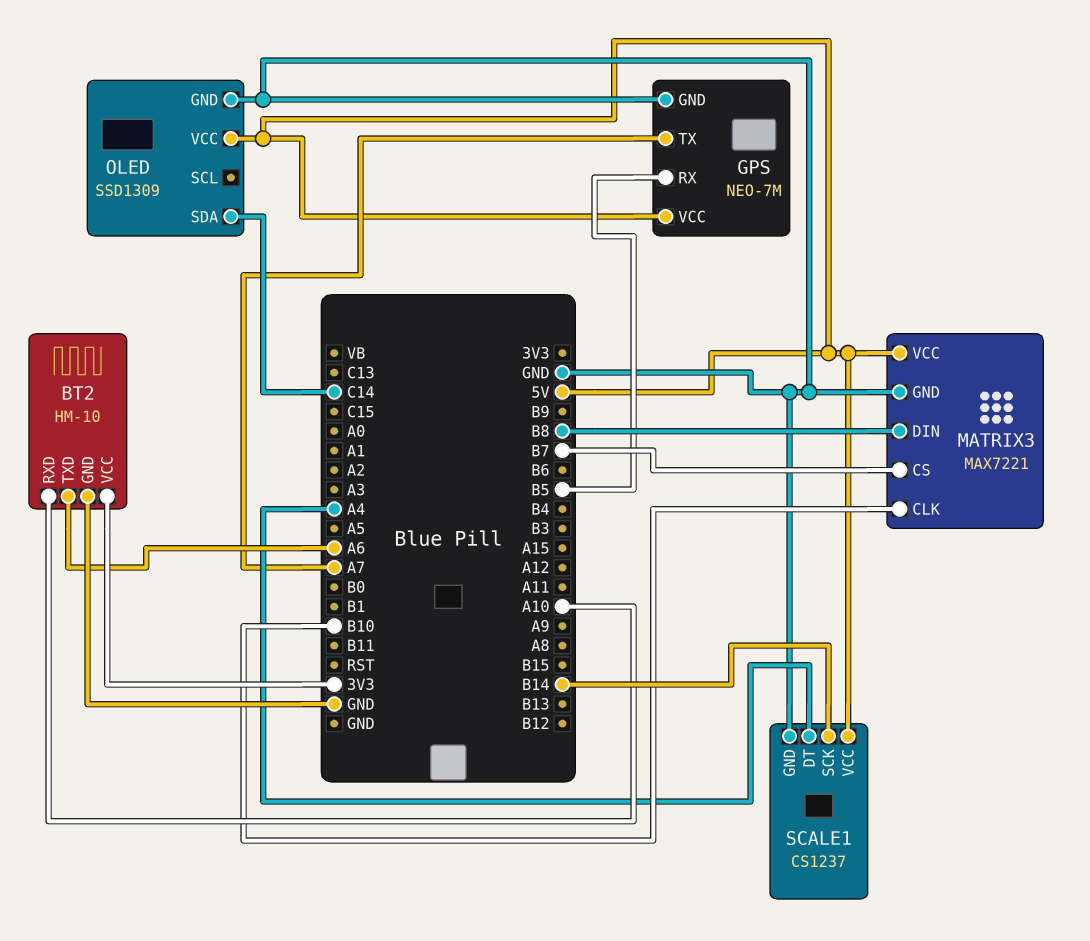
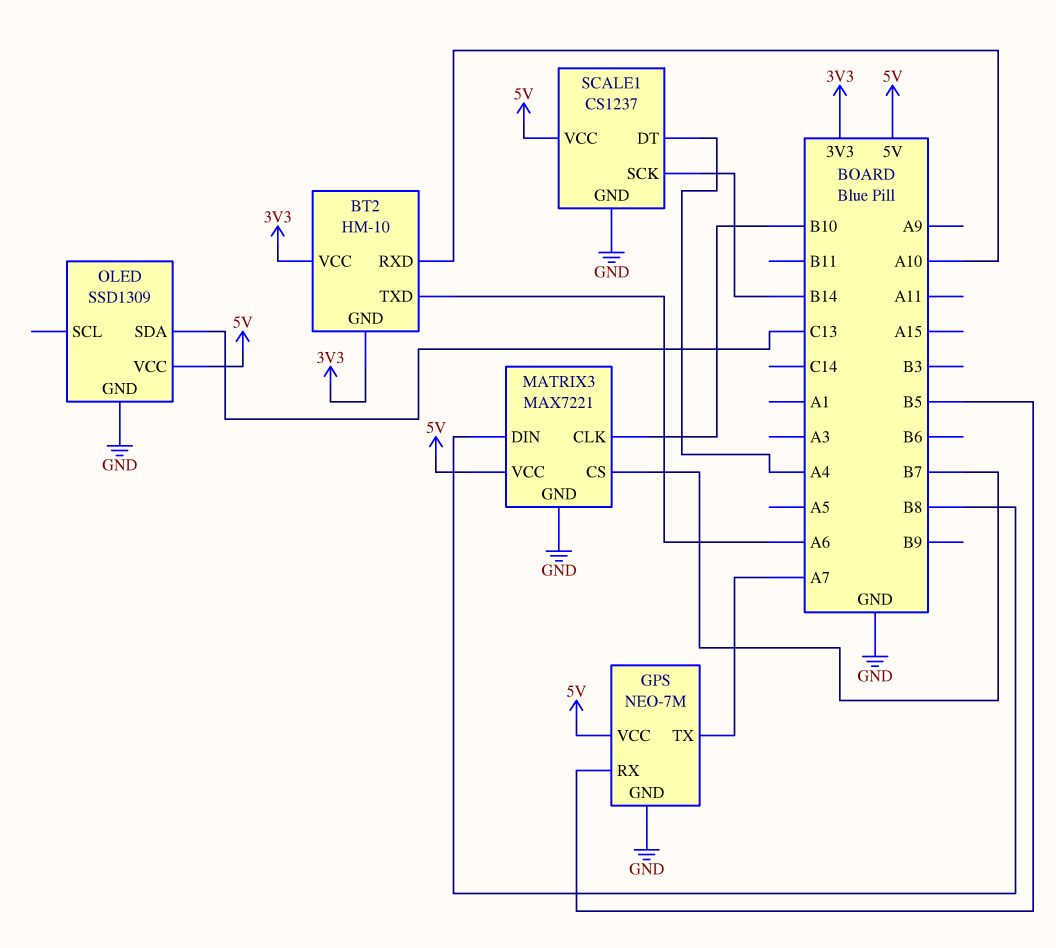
BT2 pin GND: GND -> 3V3
OLED pin SDA: C14 -> C13

